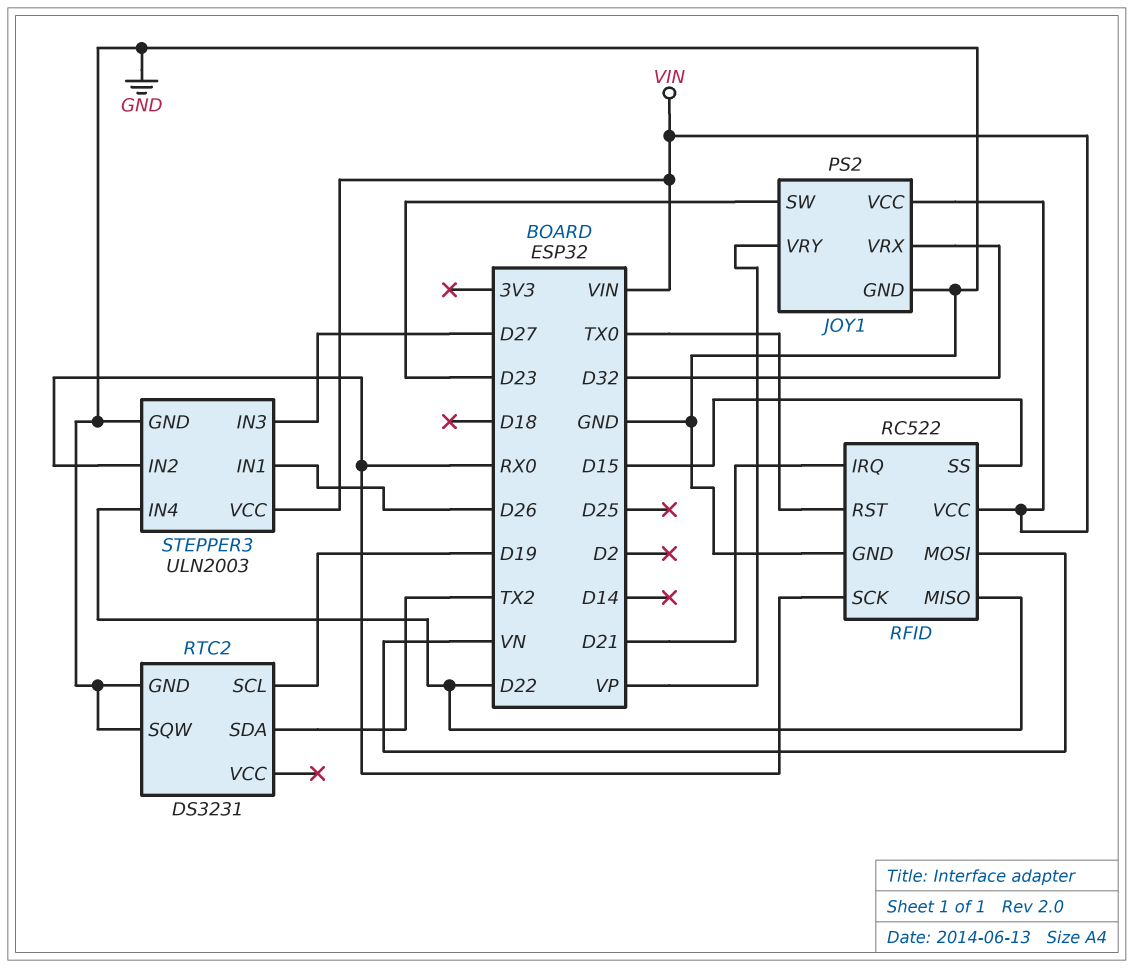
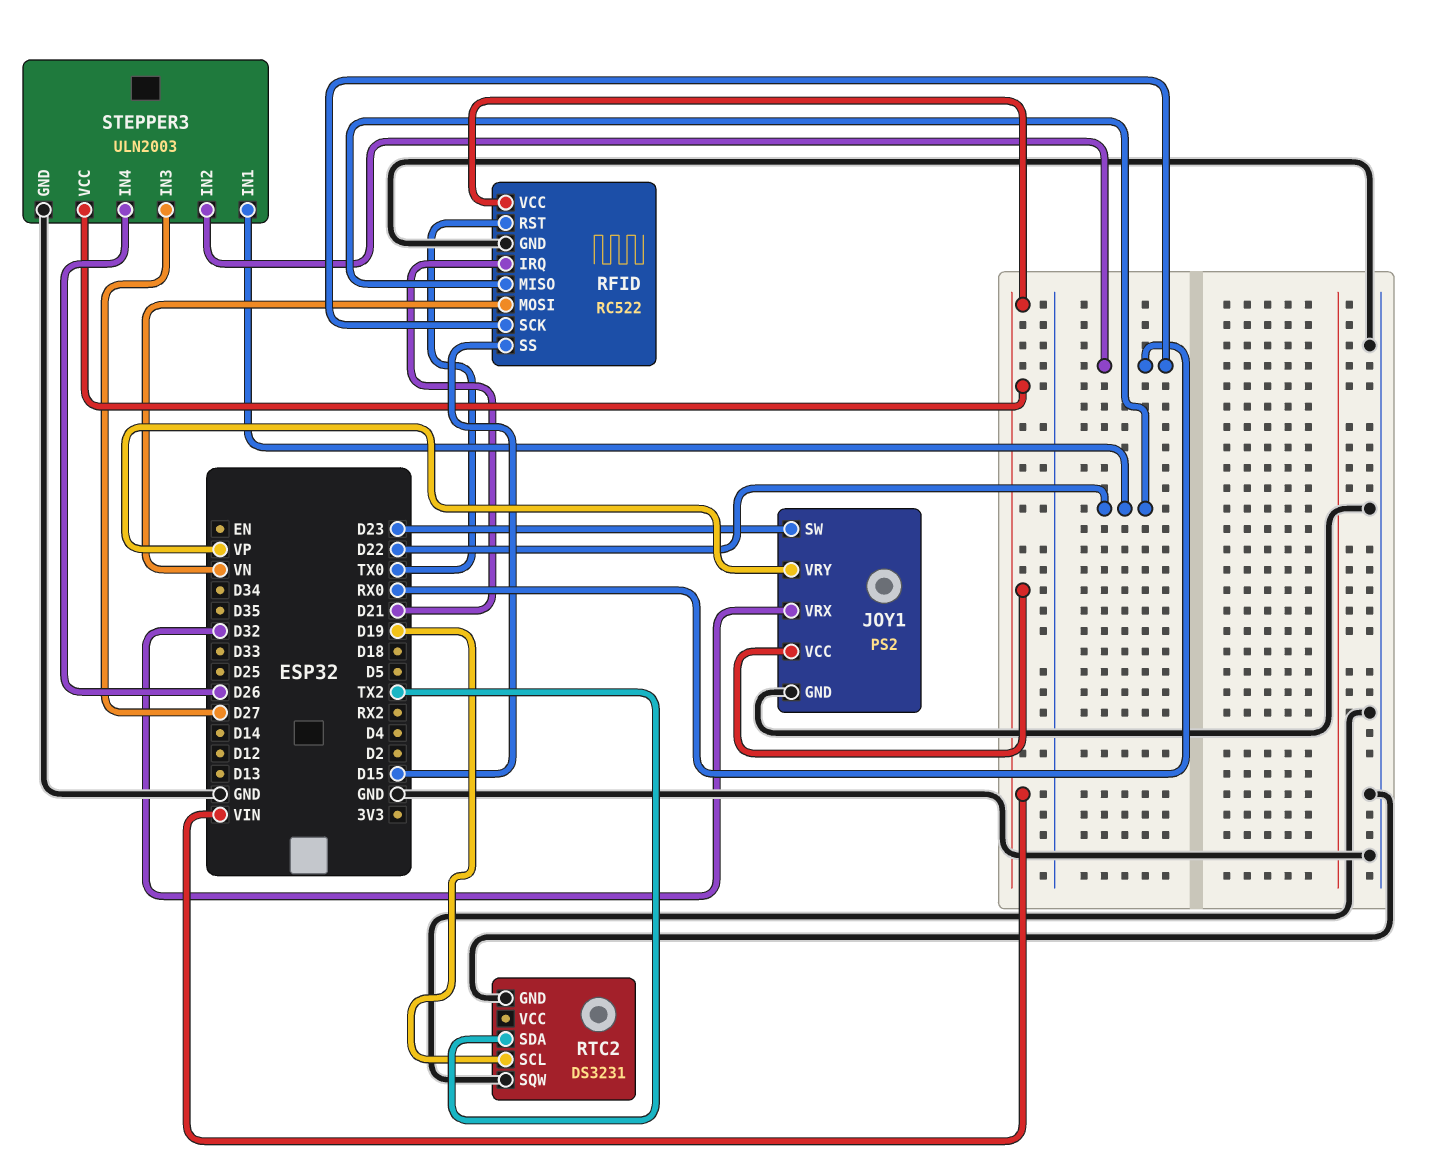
STEPPER3 pin IN1: D26 -> D22
STEPPER3 pin IN4: D22 -> D26

